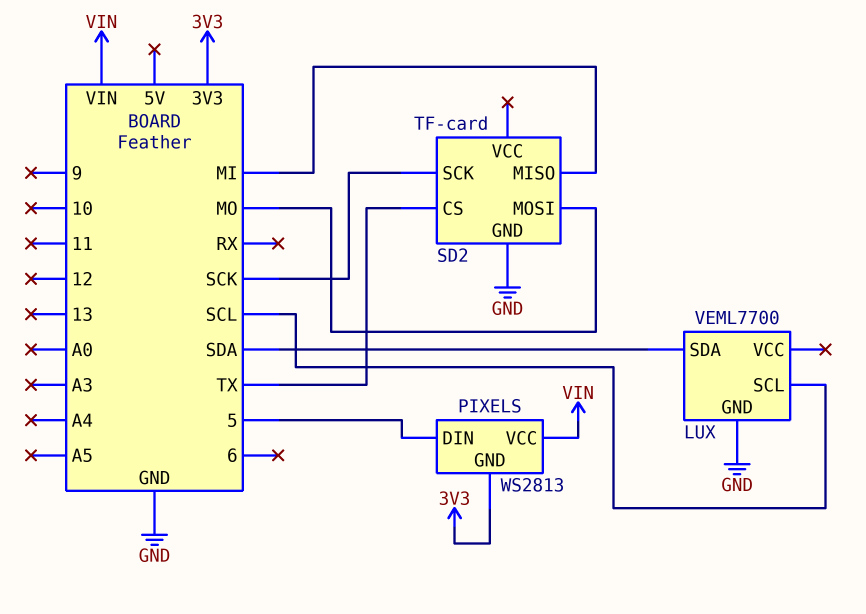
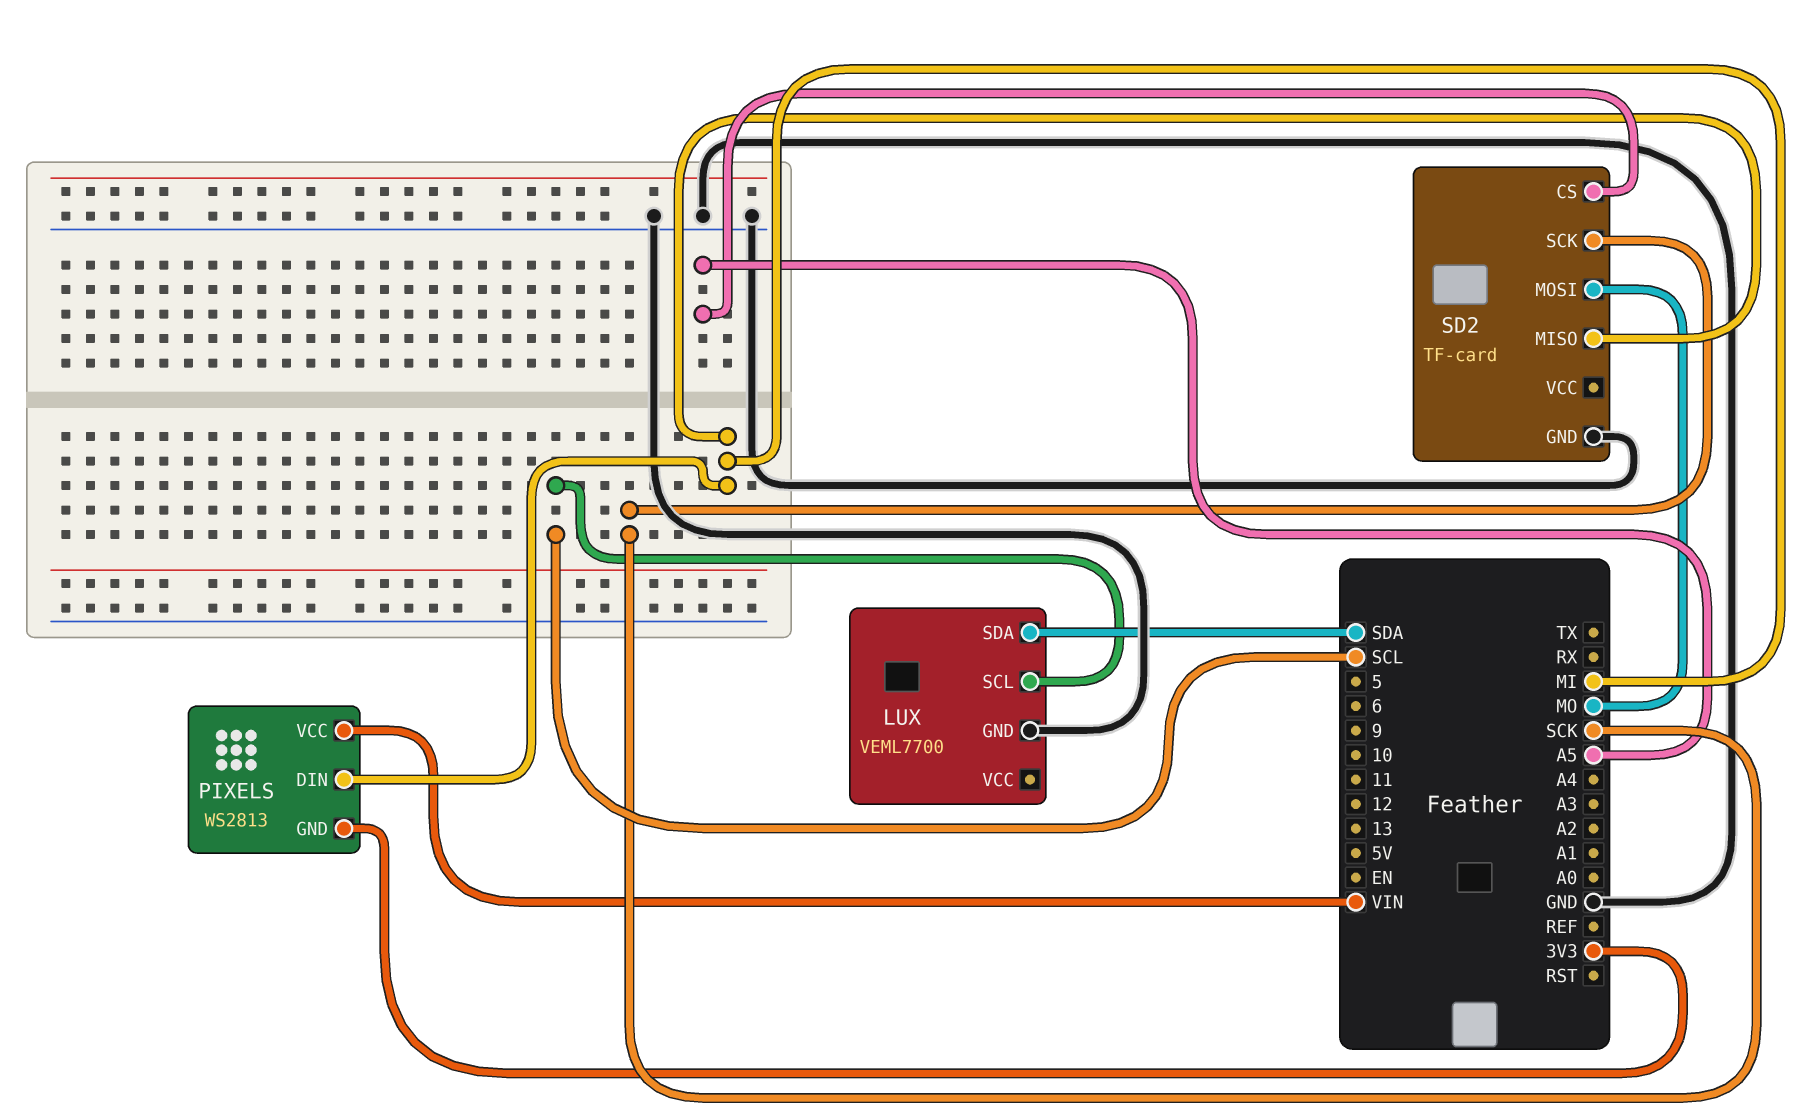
PIXELS pin DIN: 5 -> MI
SD2 pin CS: TX -> A5

